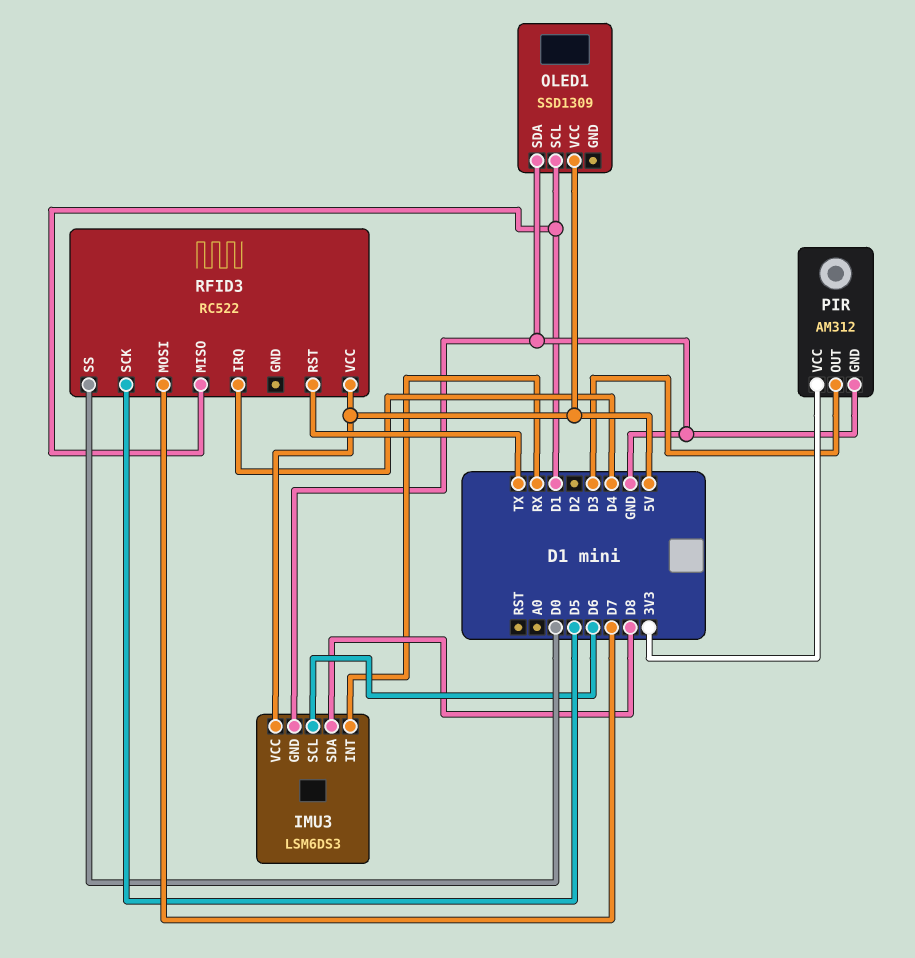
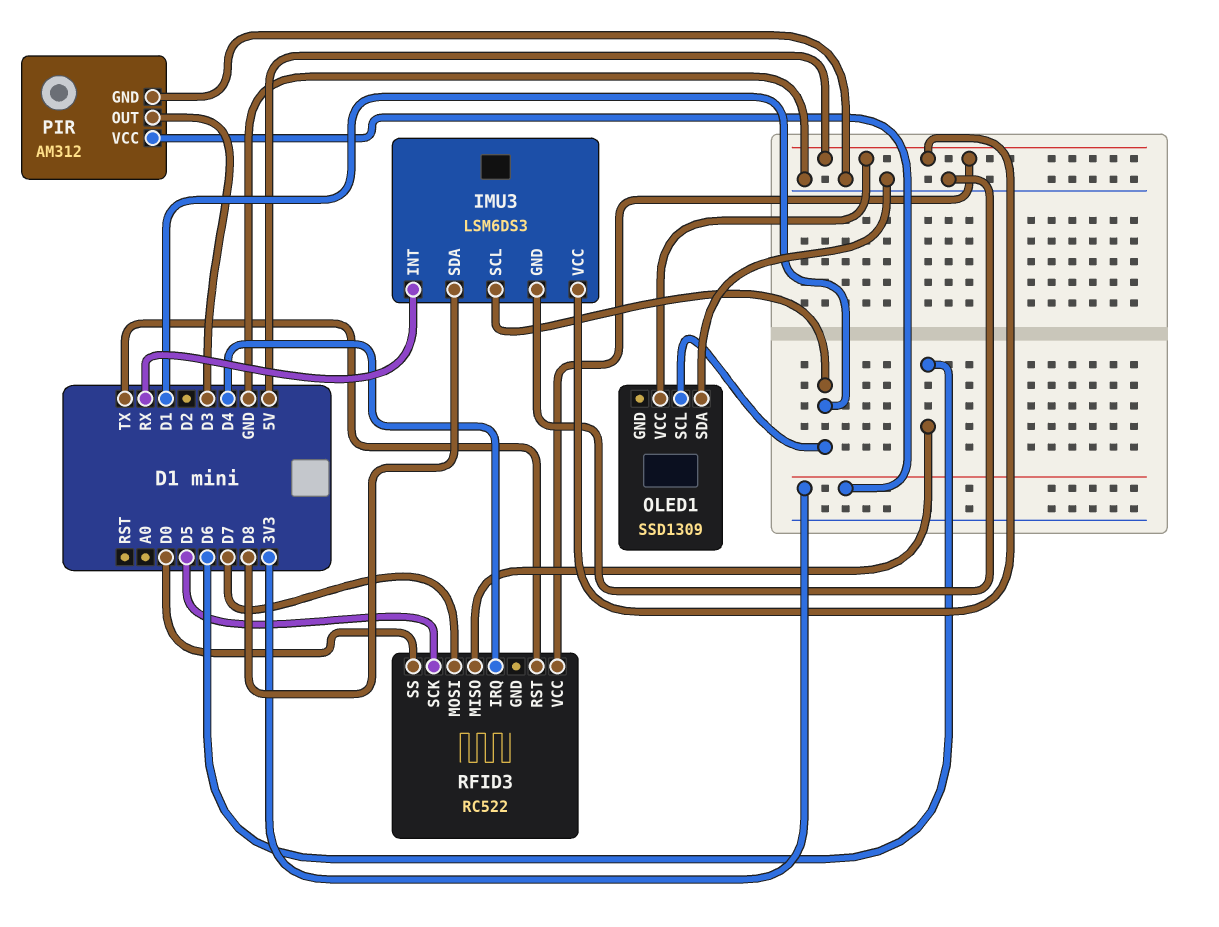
IMU3 pin SCL: D6 -> D1
RFID3 pin MISO: D1 -> D6

